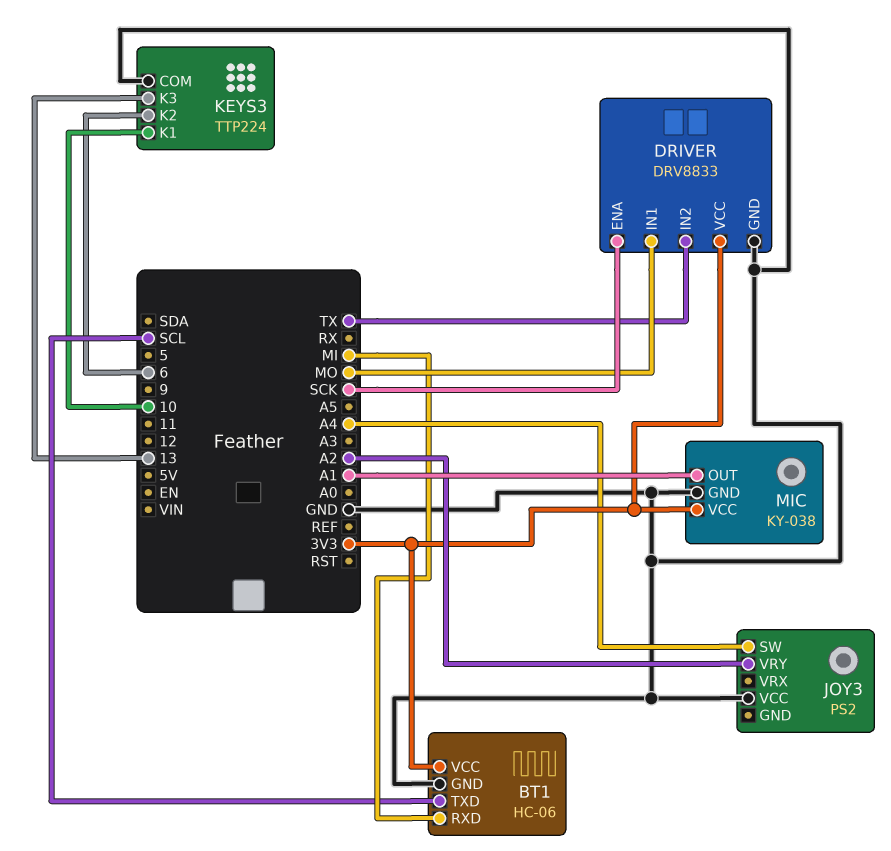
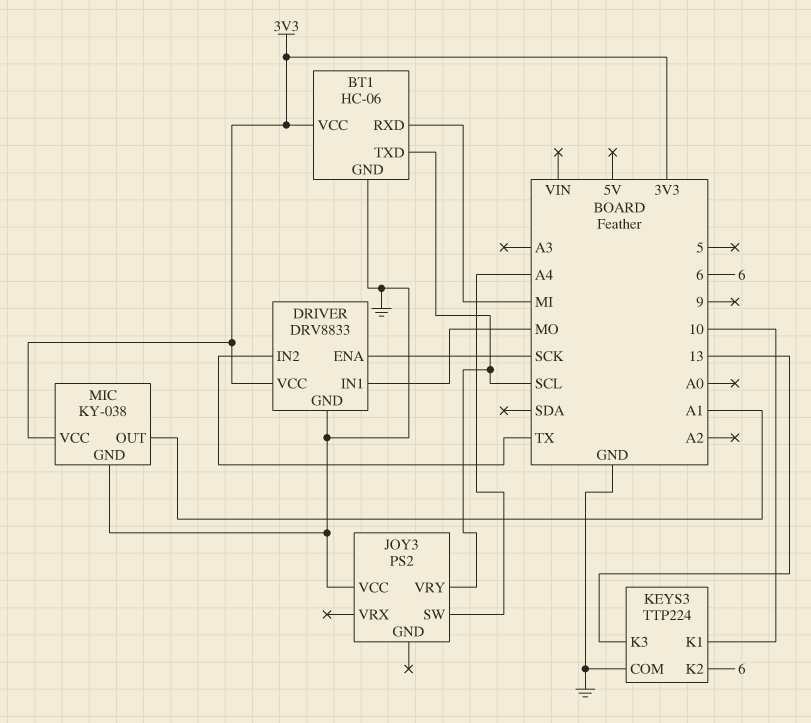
JOY3 pin VRY: A2 -> SCL

